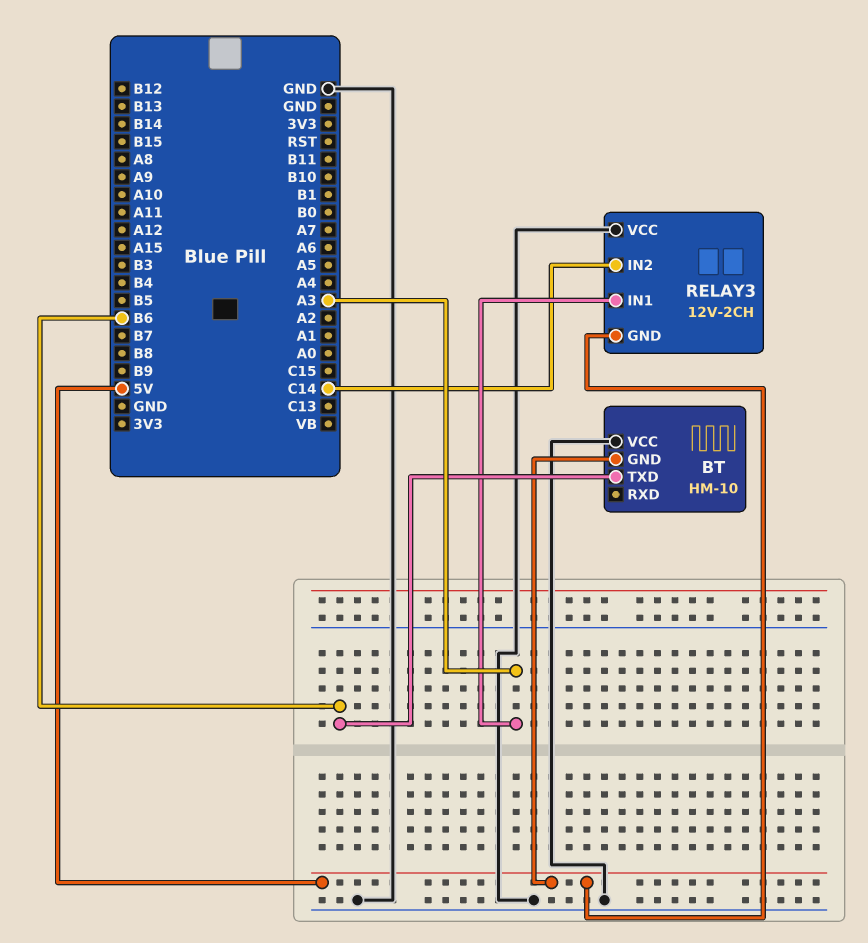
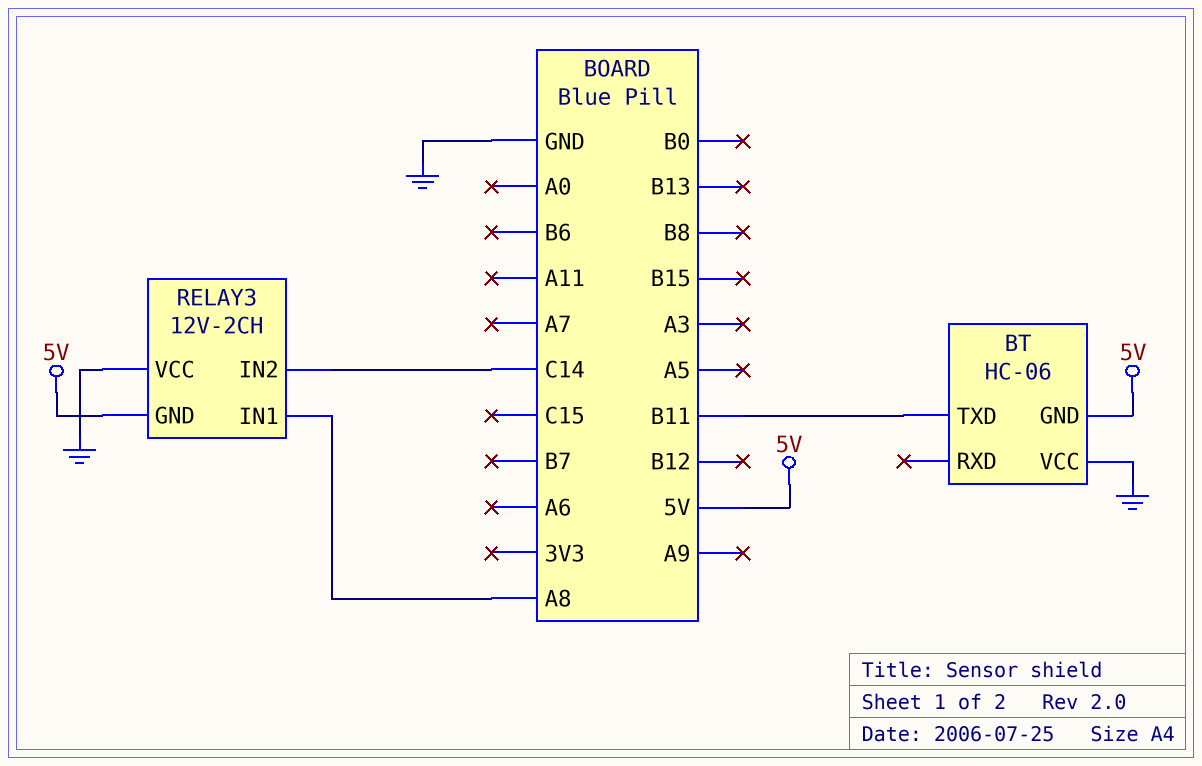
BT: HM-10 -> HC-06
BT pin TXD: B6 -> B11
RELAY3 pin IN1: A3 -> A8

